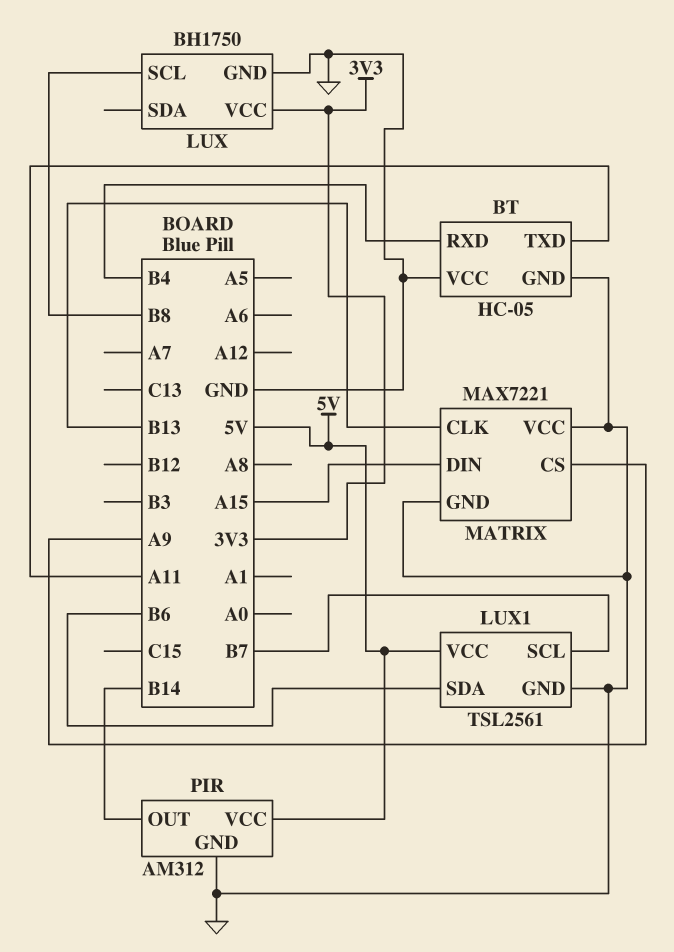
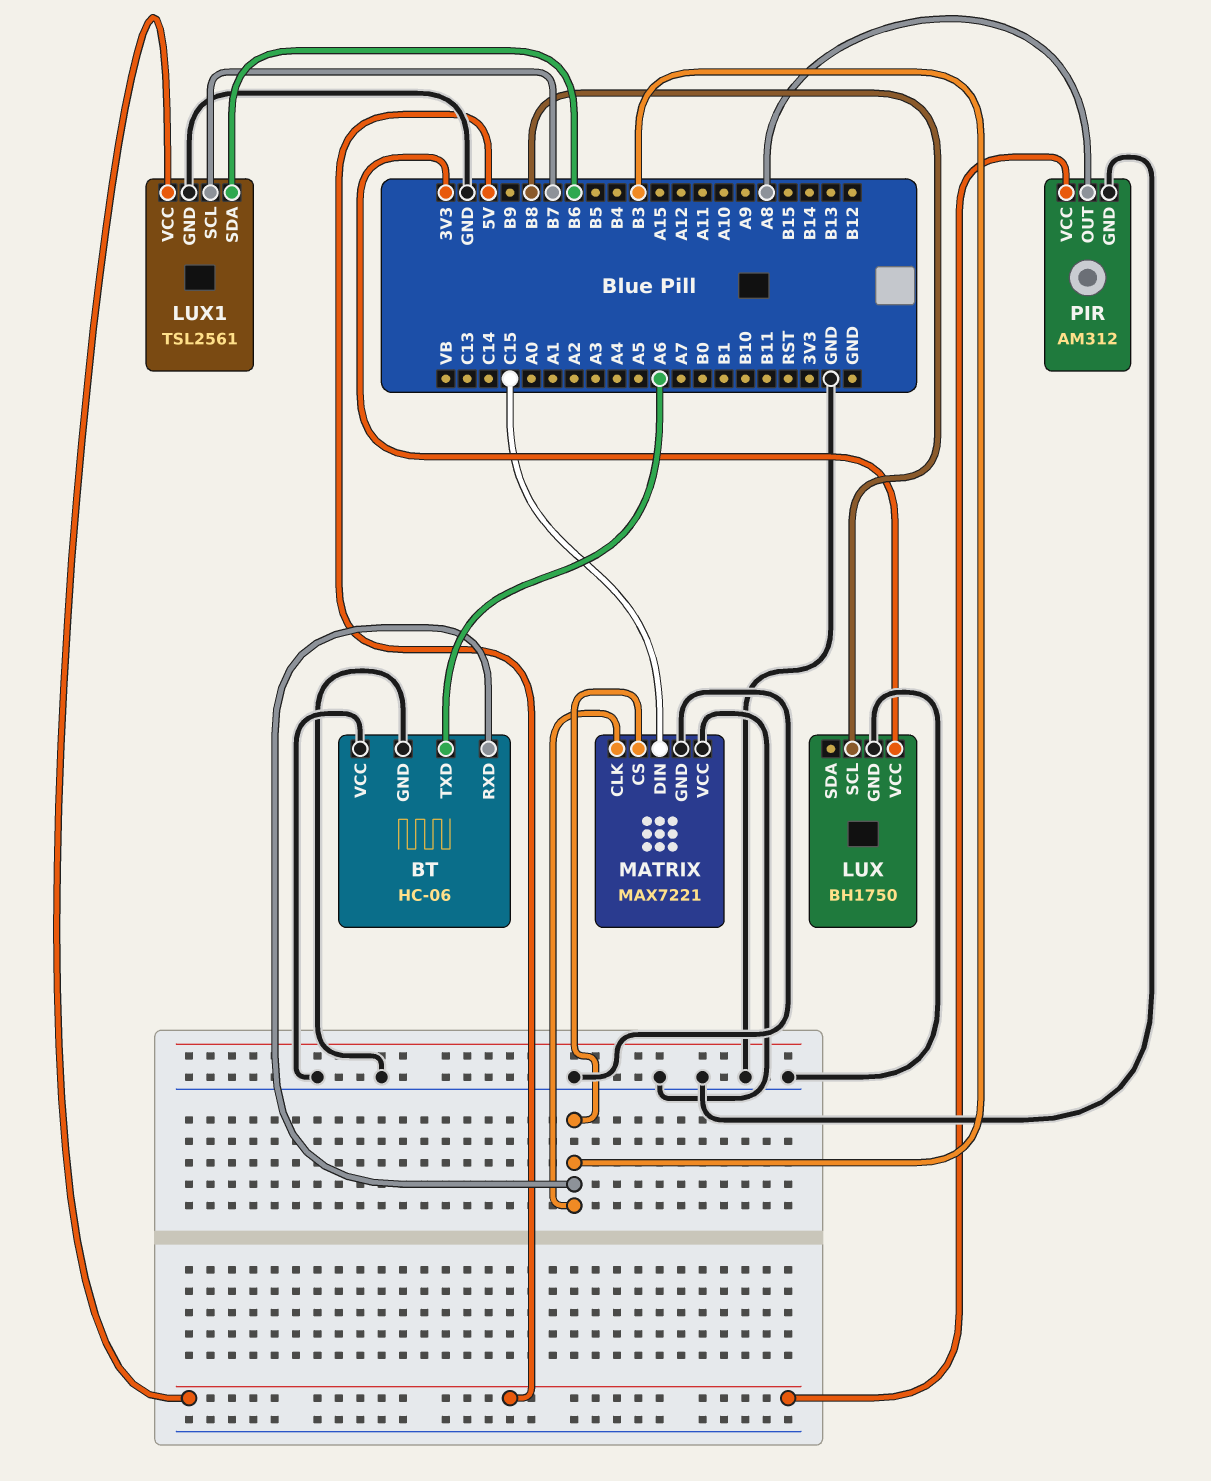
BT: HC-05 -> HC-06
BT pin RXD: B4 -> B3
BT pin TXD: A11 -> A6
MATRIX pin CLK: B13 -> B3
MATRIX pin CS: A9 -> B3
MATRIX pin DIN: A15 -> C15
PIR pin OUT: B14 -> A8

